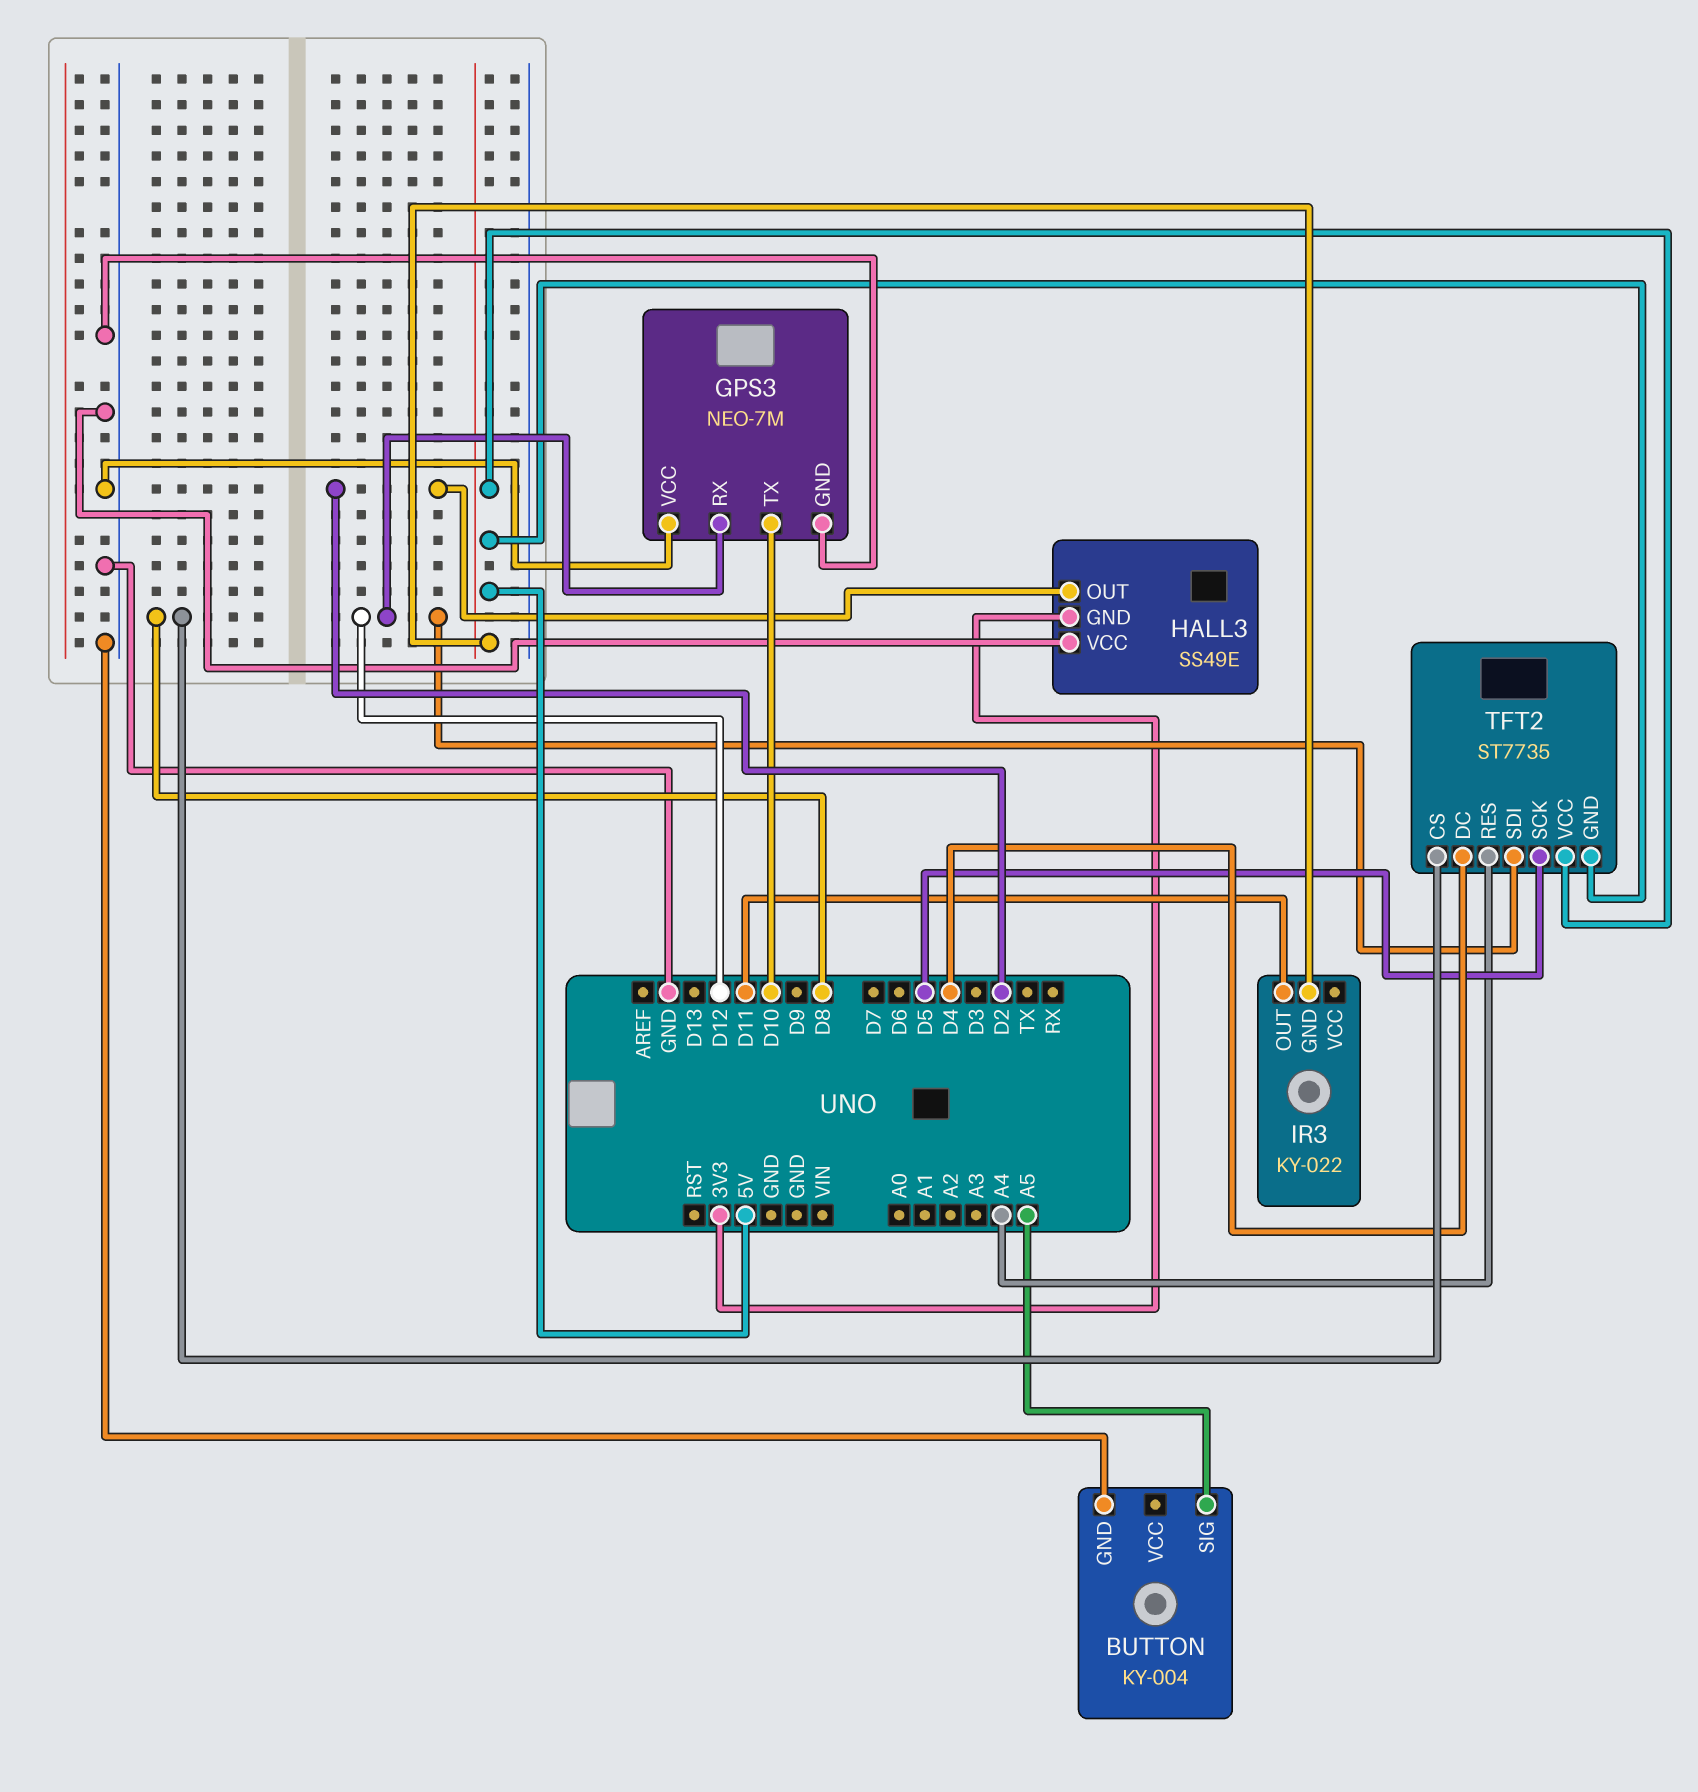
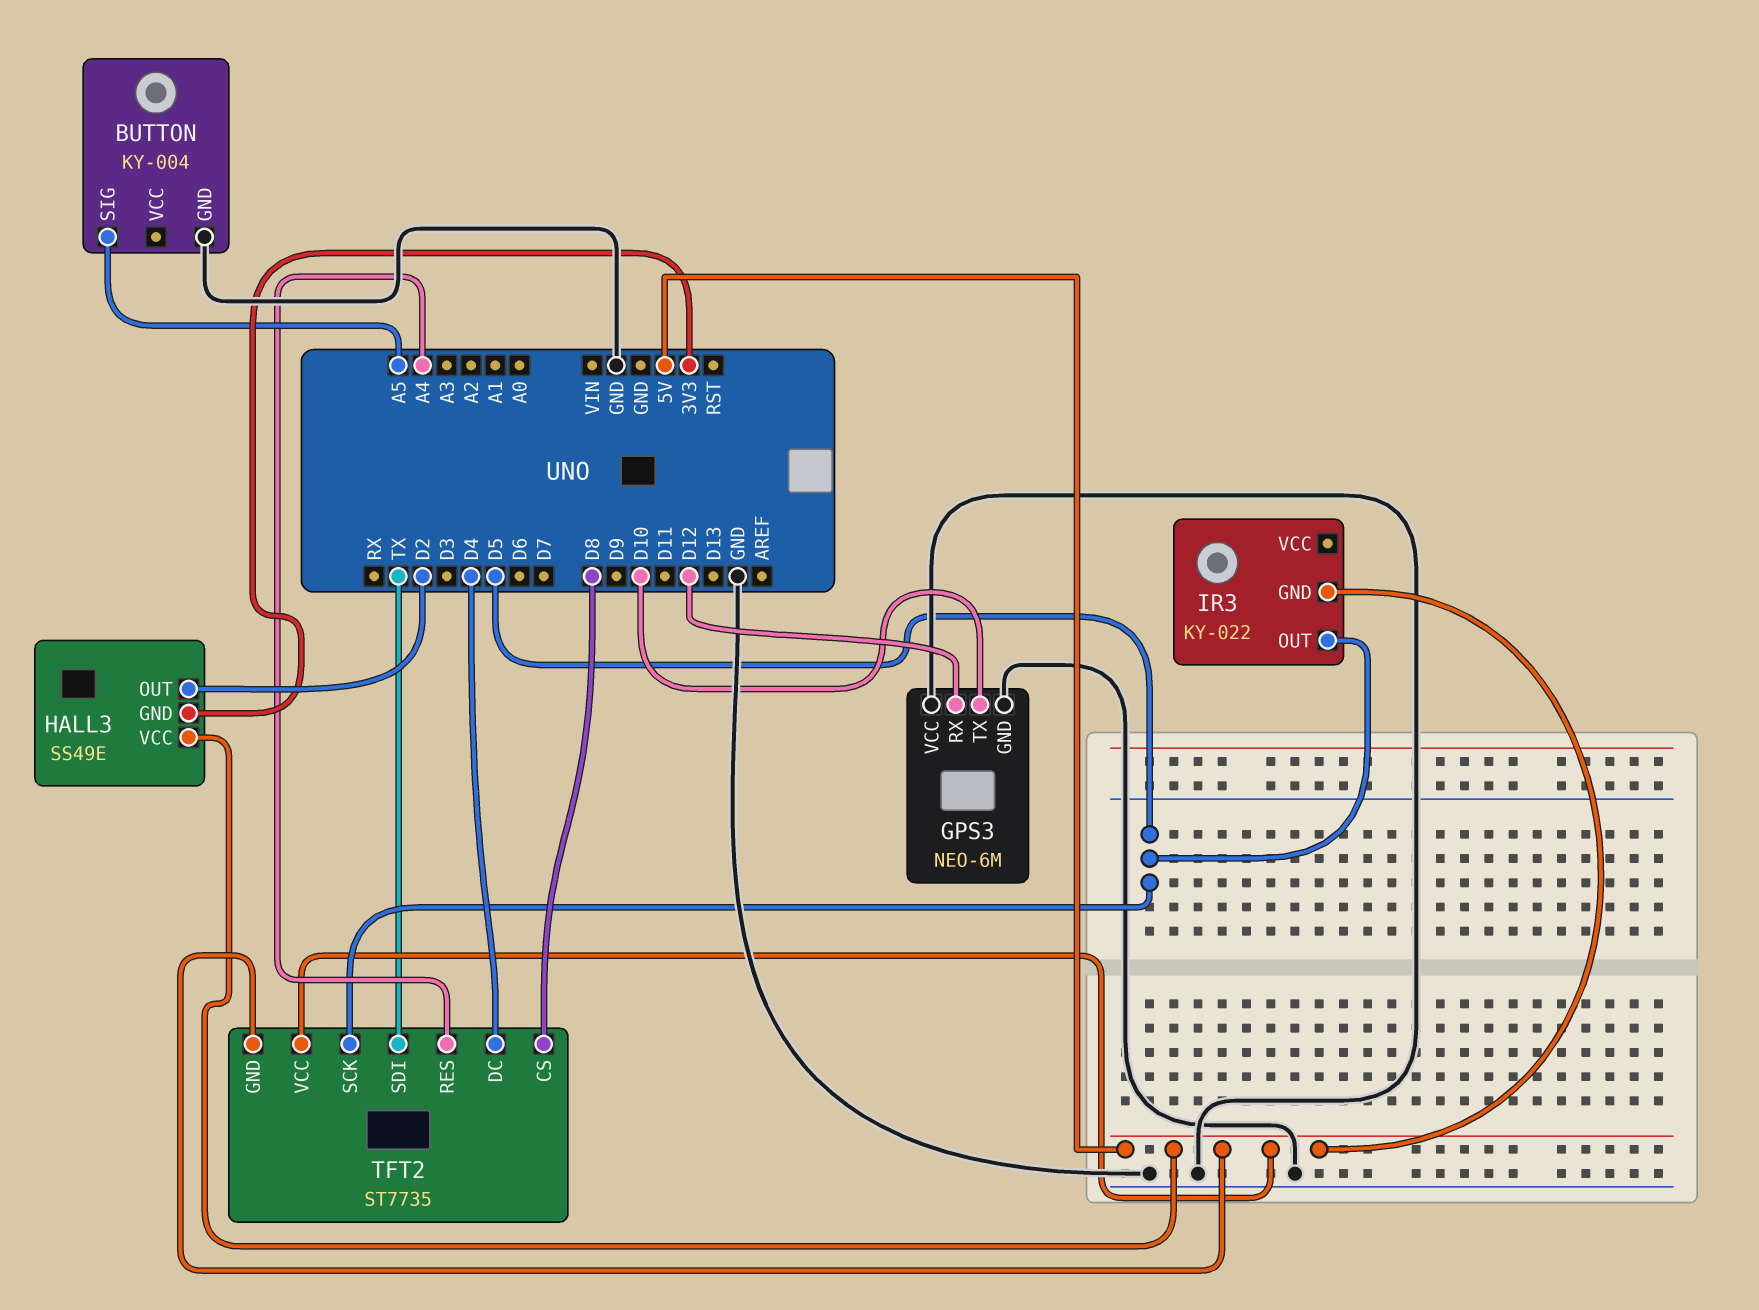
GPS3: NEO-7M -> NEO-6M
HALL3 pin VCC: GND -> 5V
IR3 pin OUT: D11 -> D5
TFT2 pin SDI: D12 -> TX

